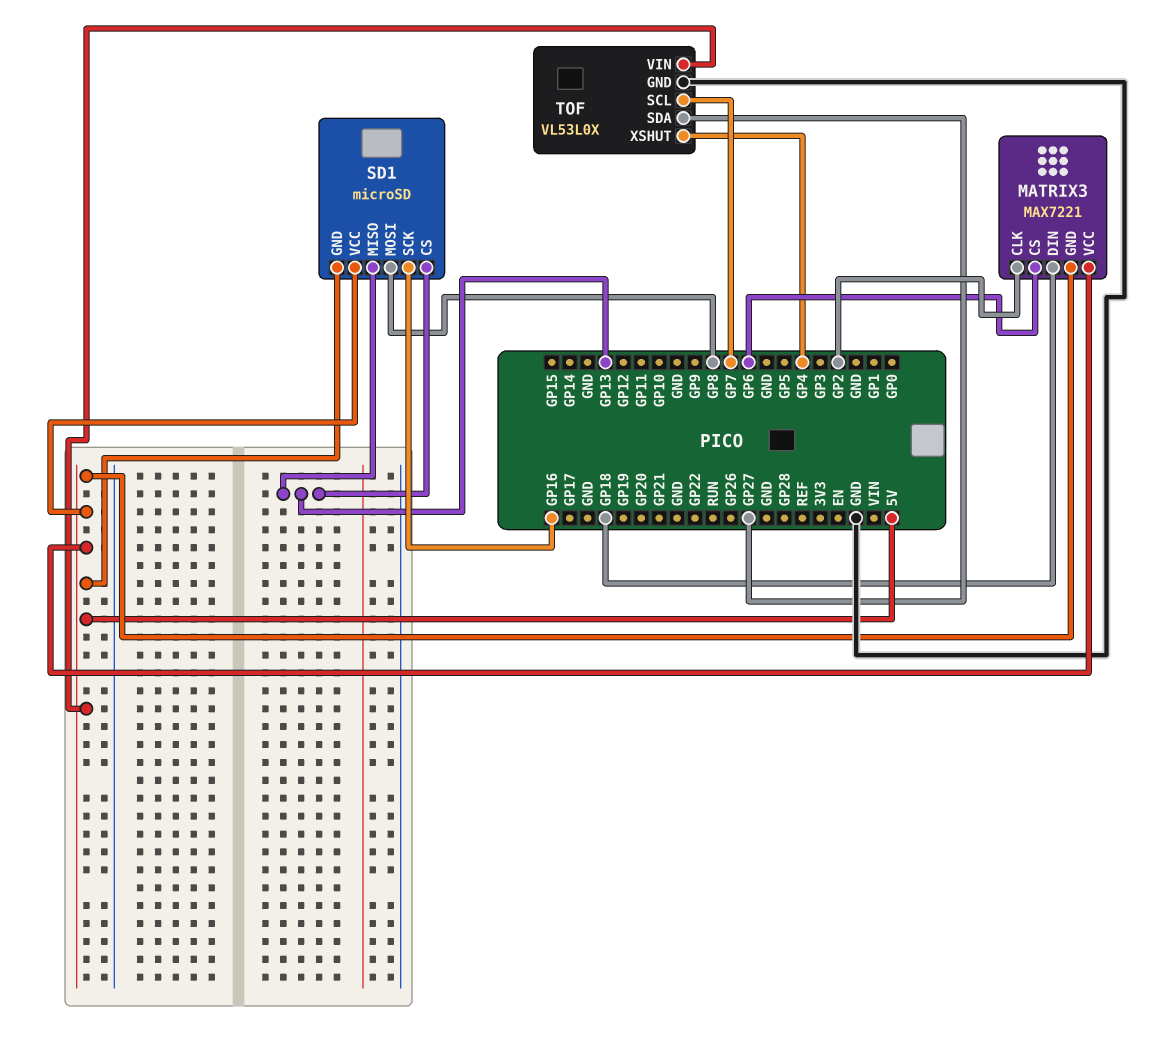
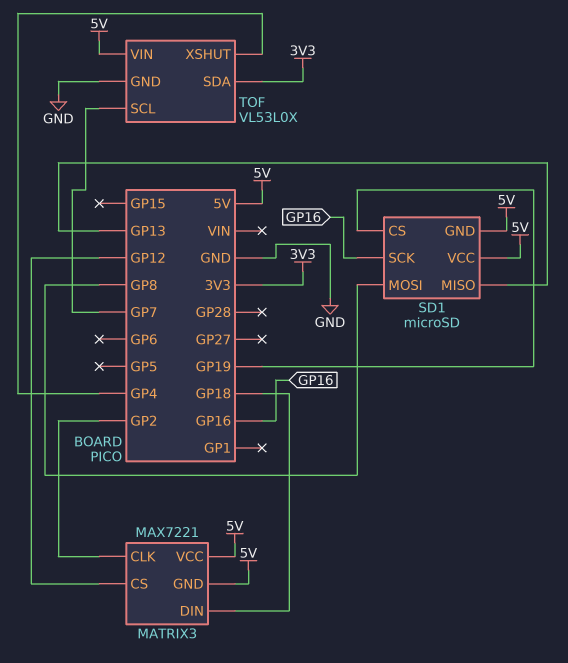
MATRIX3 pin CS: GP6 -> GP12
SD1 pin CS: GP13 -> GP19
TOF pin SDA: GP27 -> 3V3

